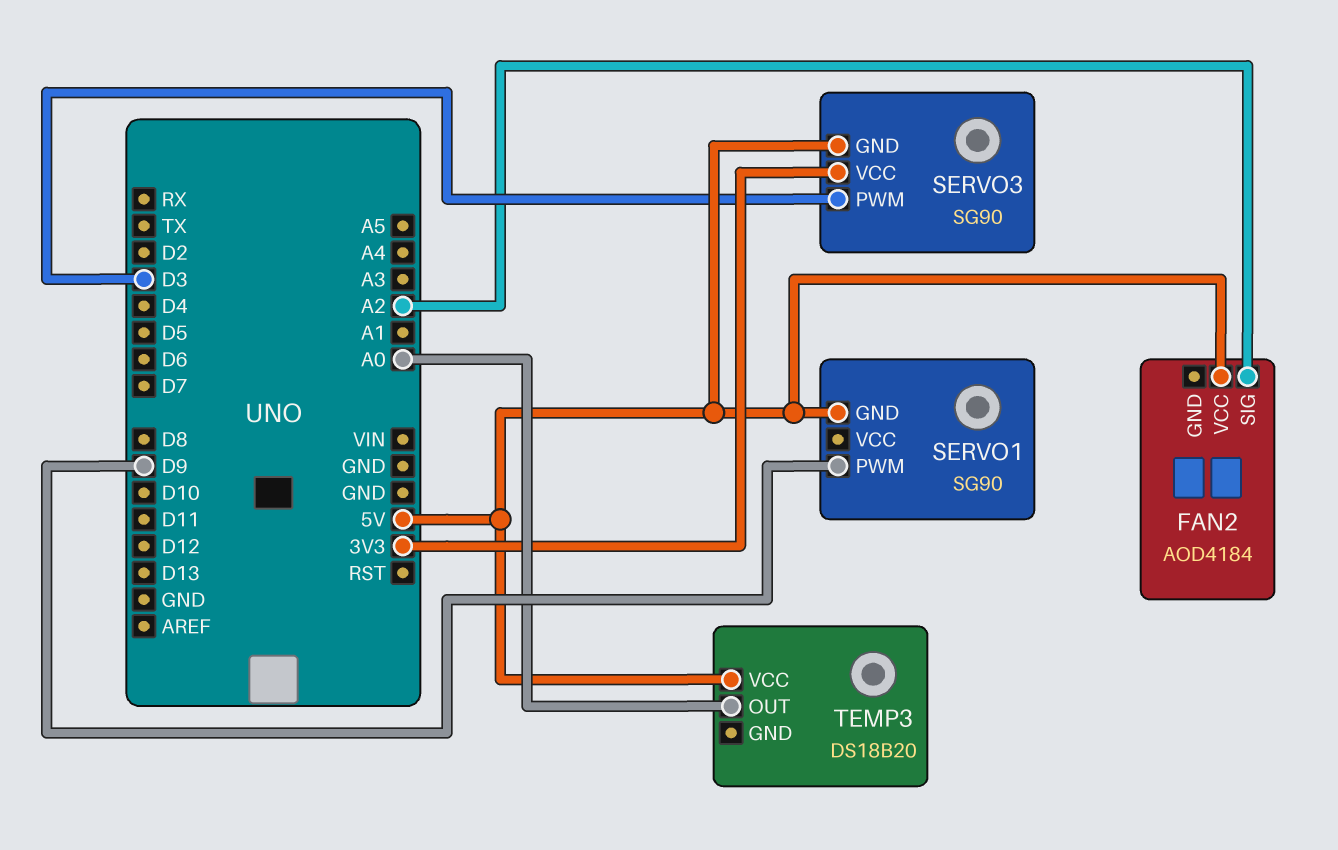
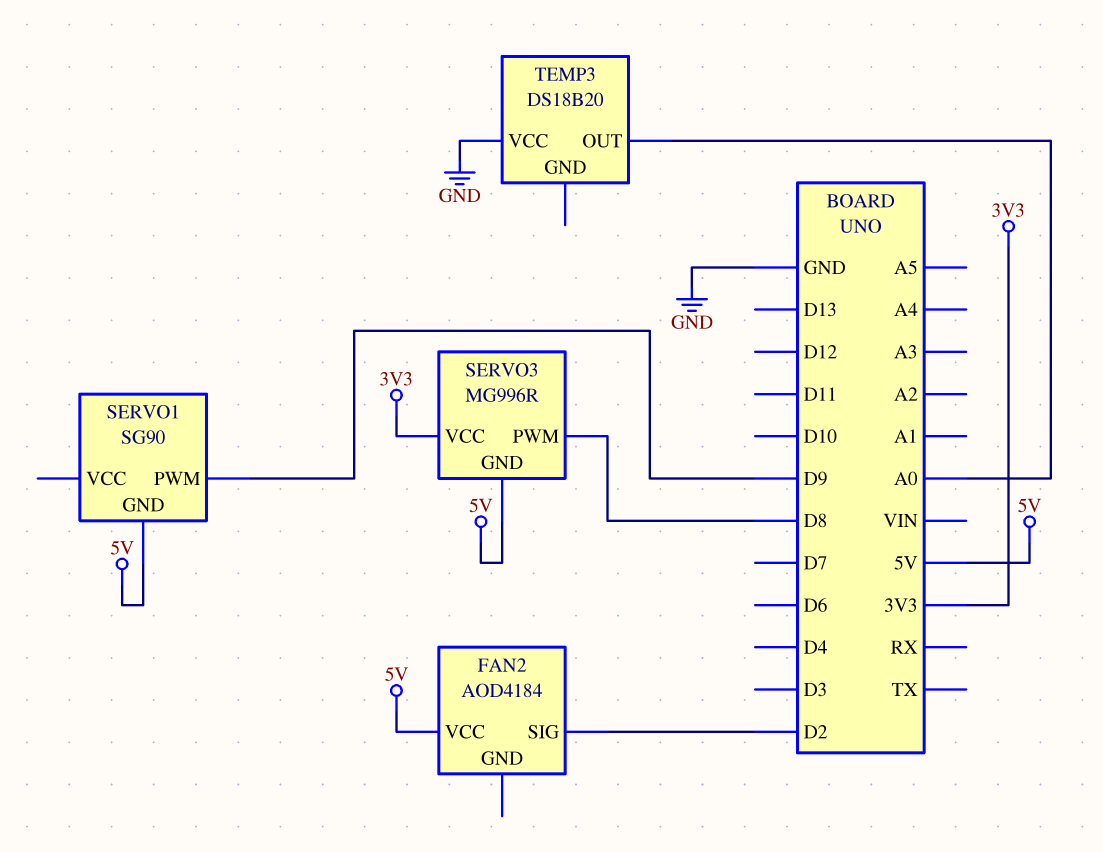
FAN2 pin SIG: A2 -> D2
SERVO3: SG90 -> MG996R
SERVO3 pin PWM: D3 -> D8
TEMP3 pin VCC: 5V -> GND

